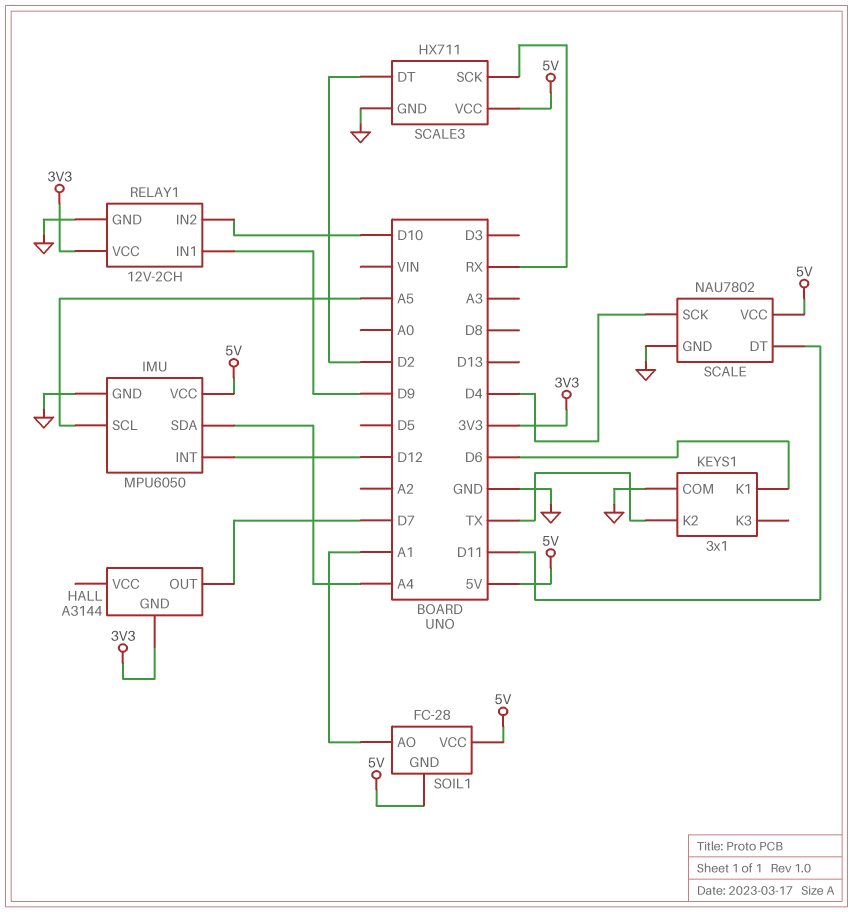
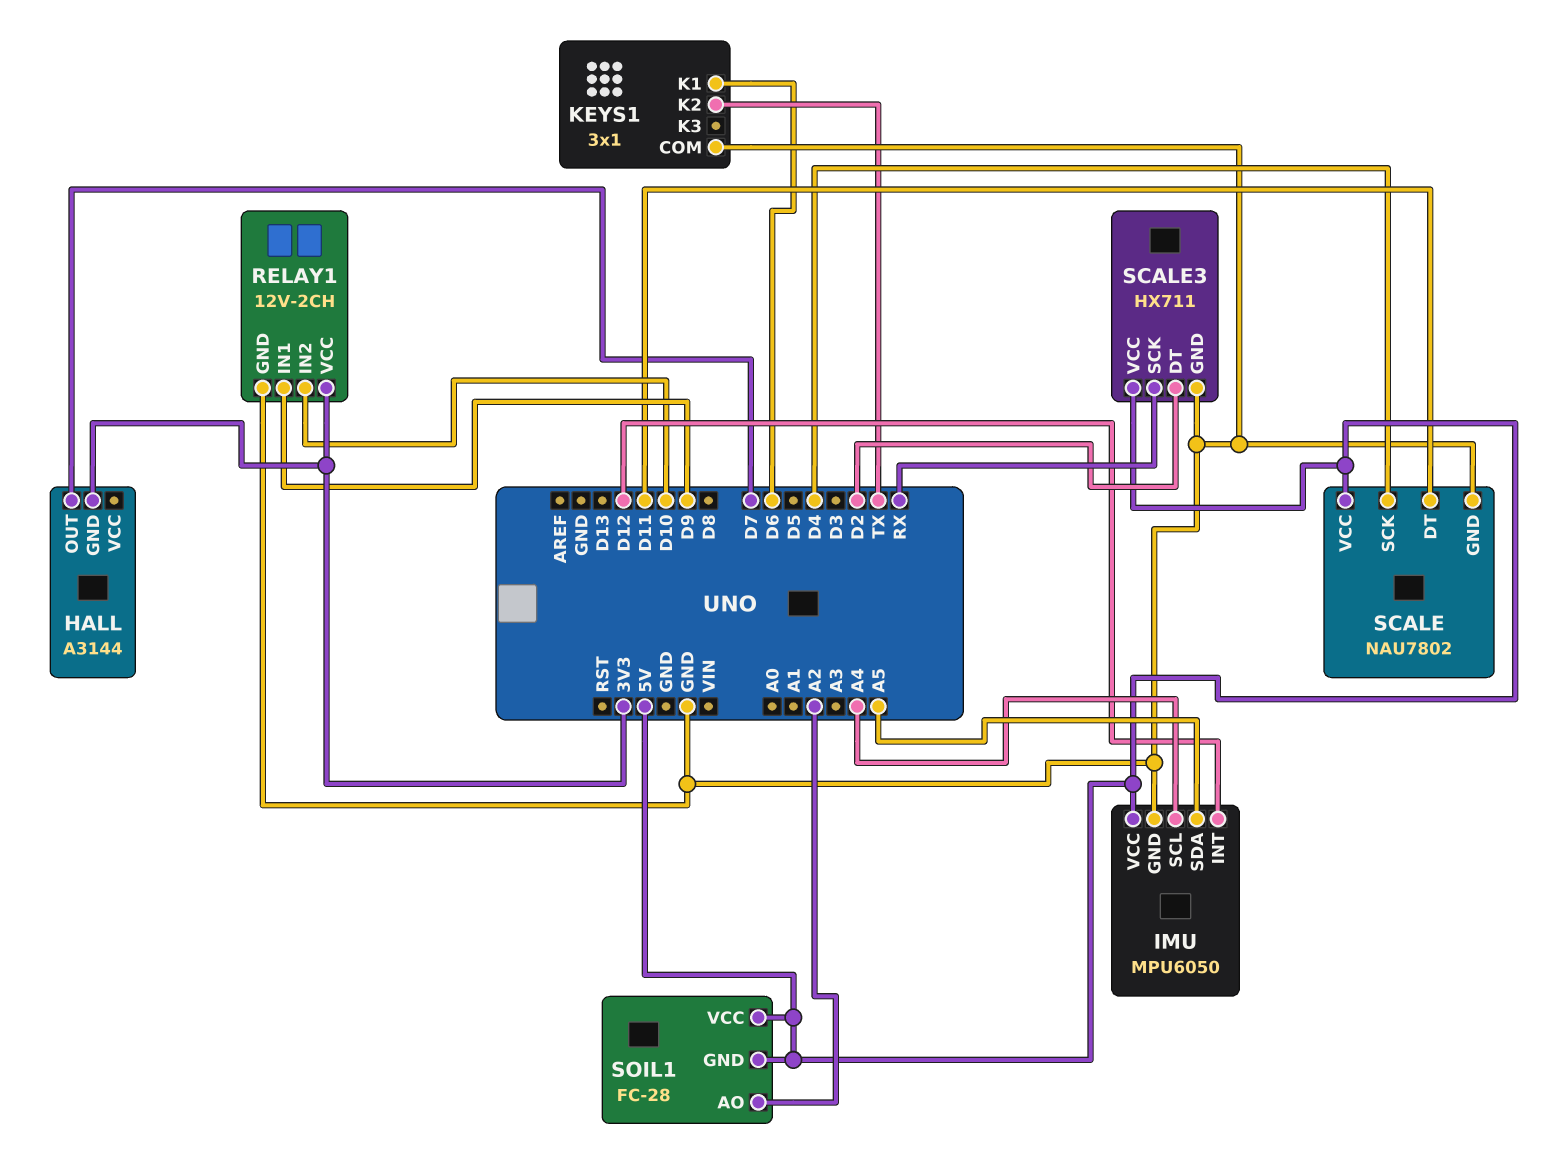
IMU pin SCL: A5 -> A4
IMU pin SDA: A4 -> A5
SOIL1 pin AO: A1 -> A2

